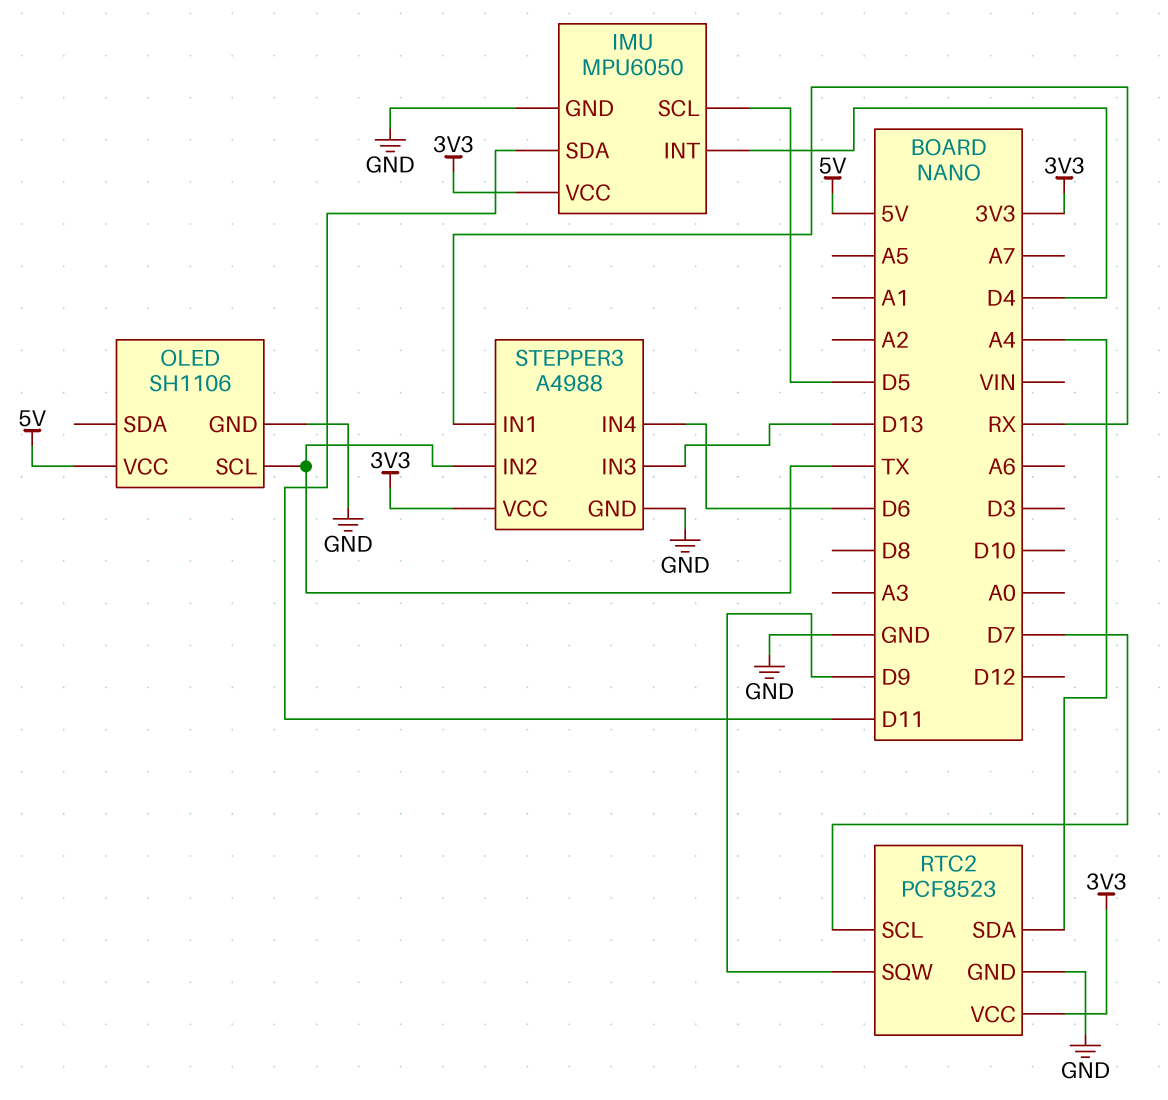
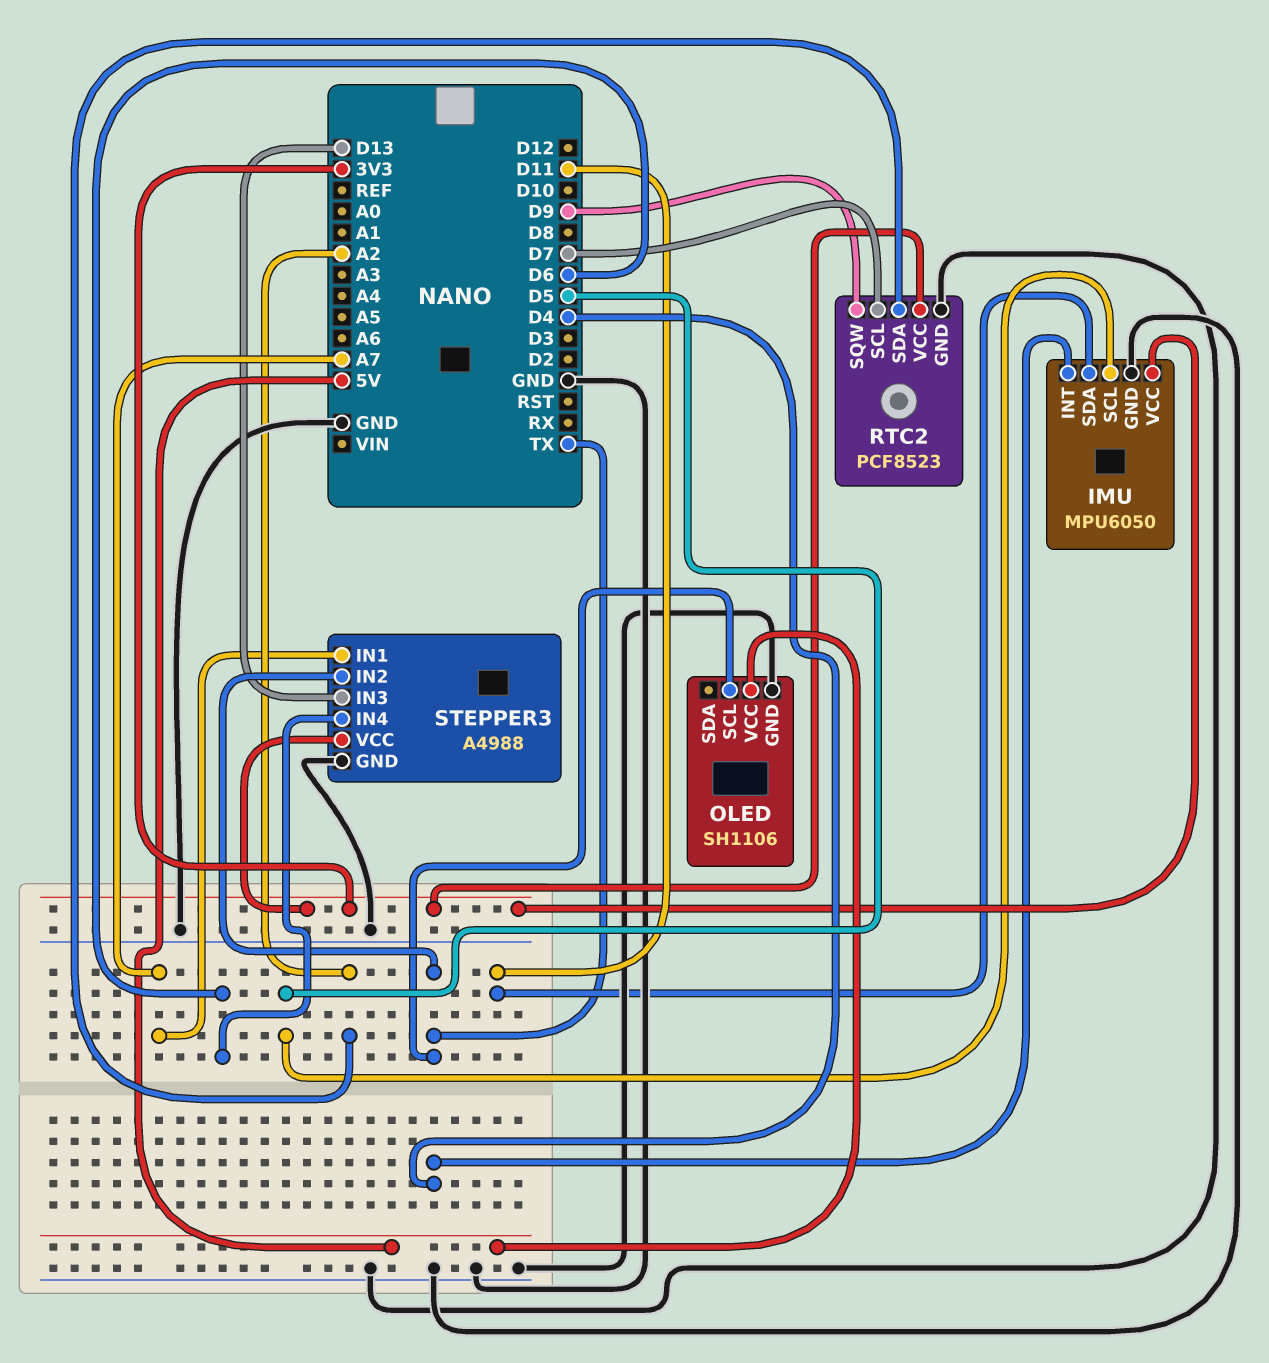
RTC2 pin SDA: A4 -> A2
STEPPER3 pin IN1: RX -> A7

